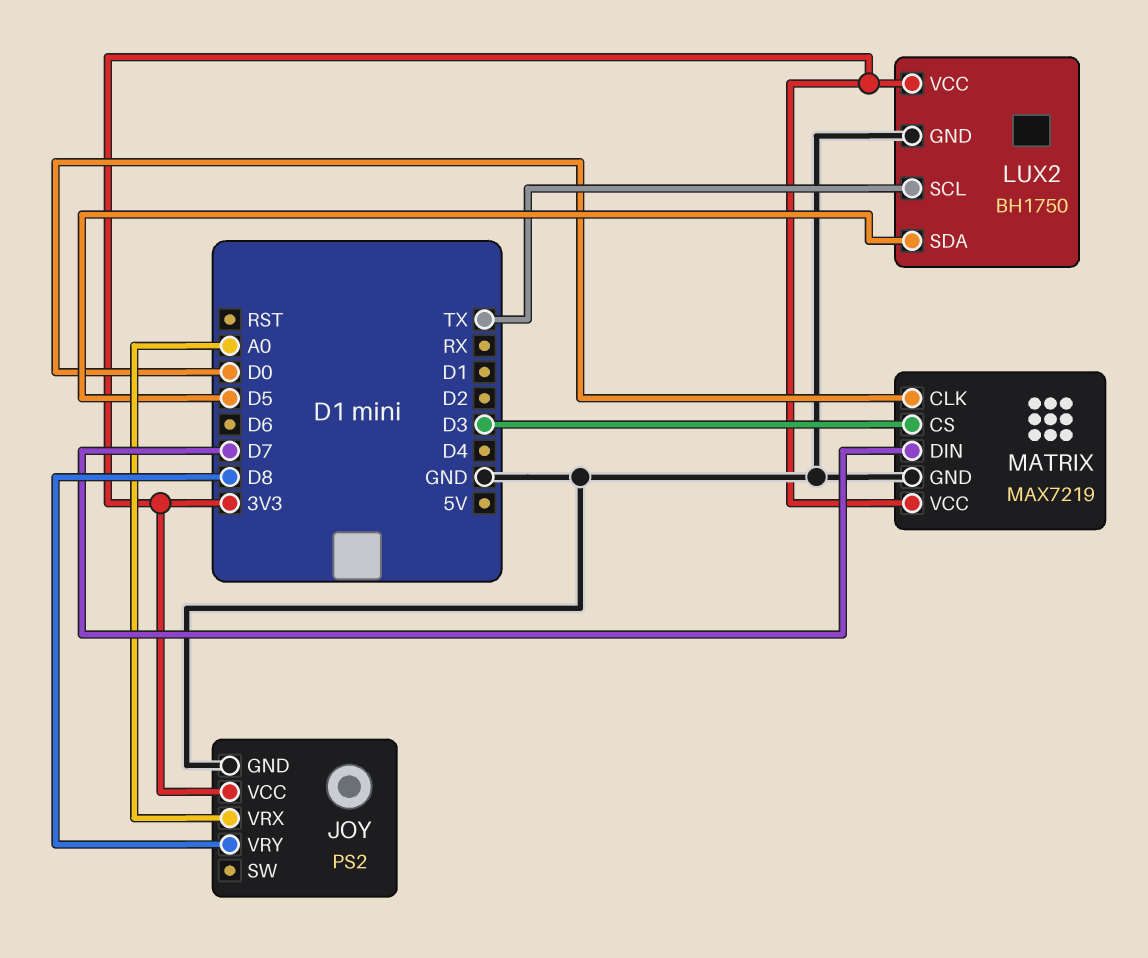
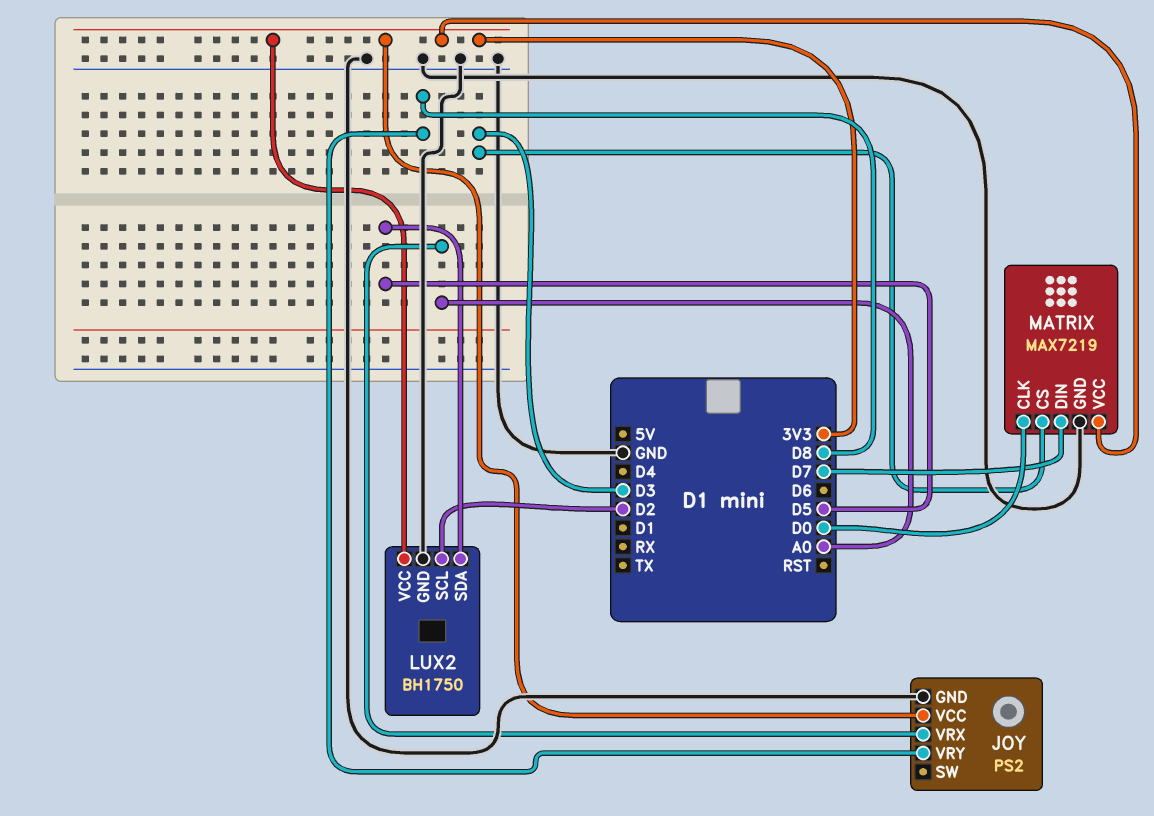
LUX2 pin SCL: TX -> D2

